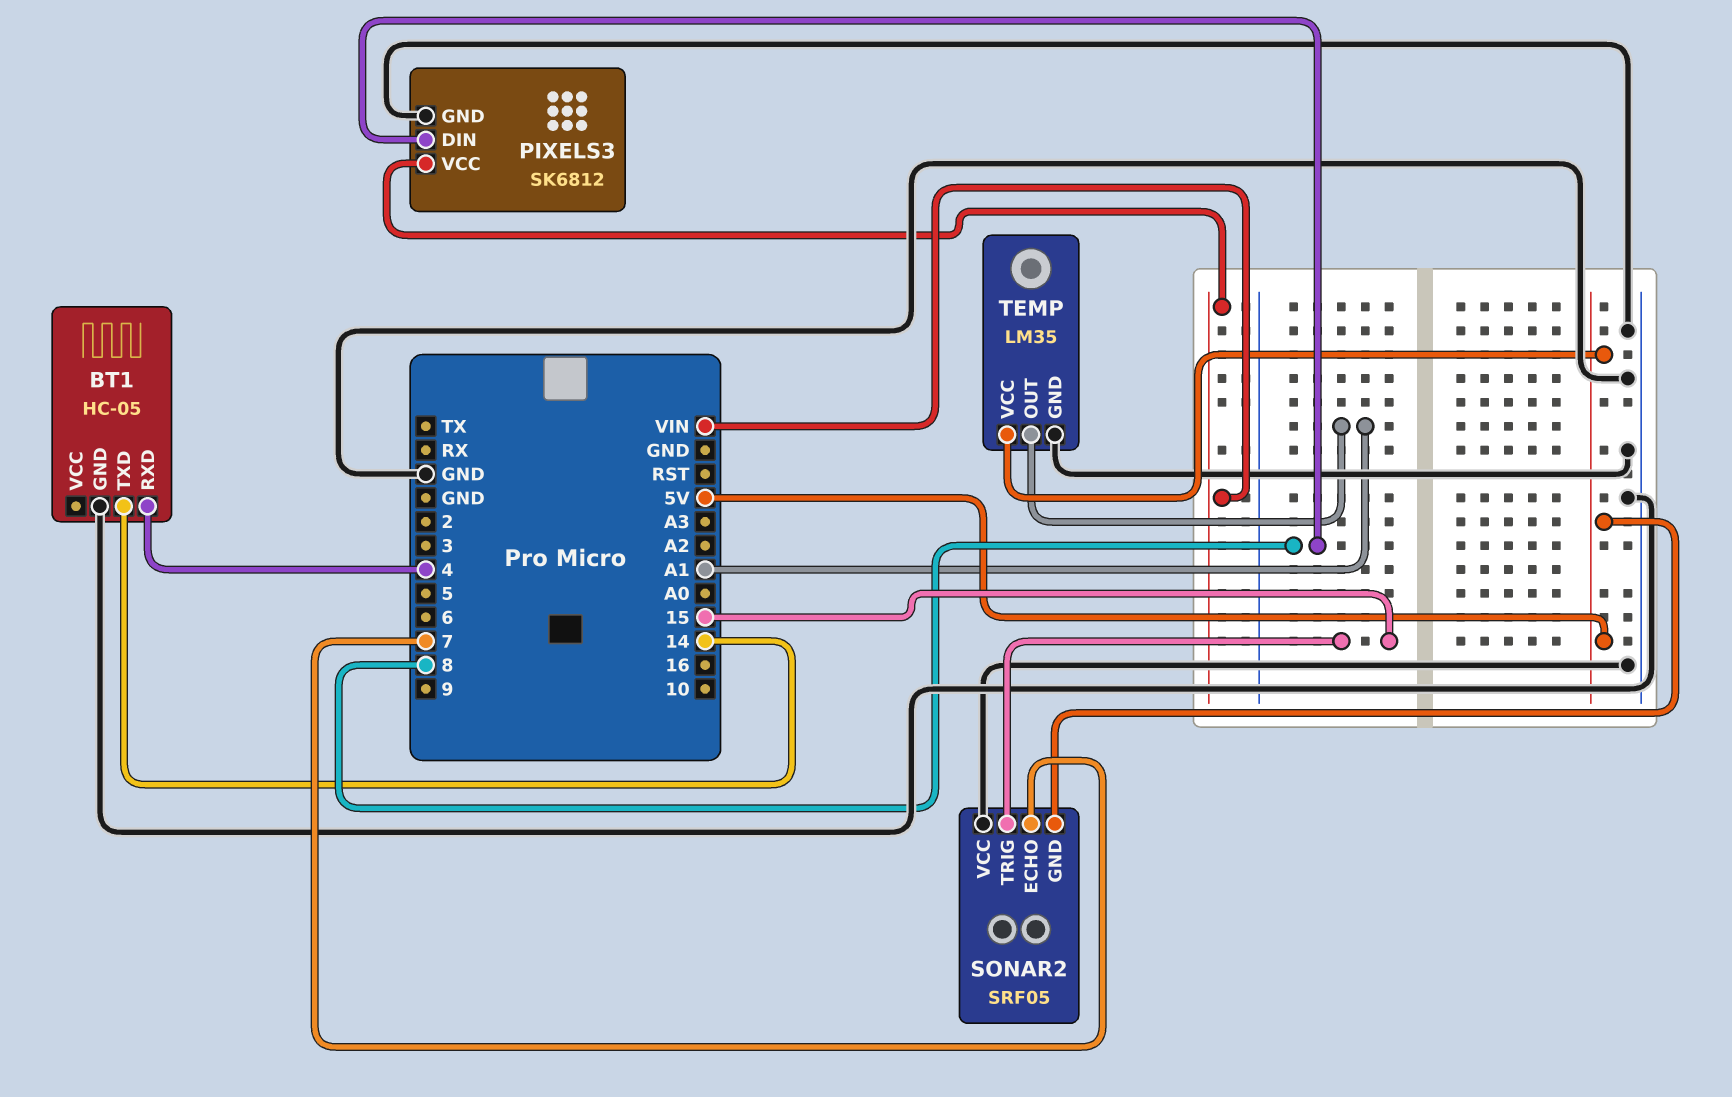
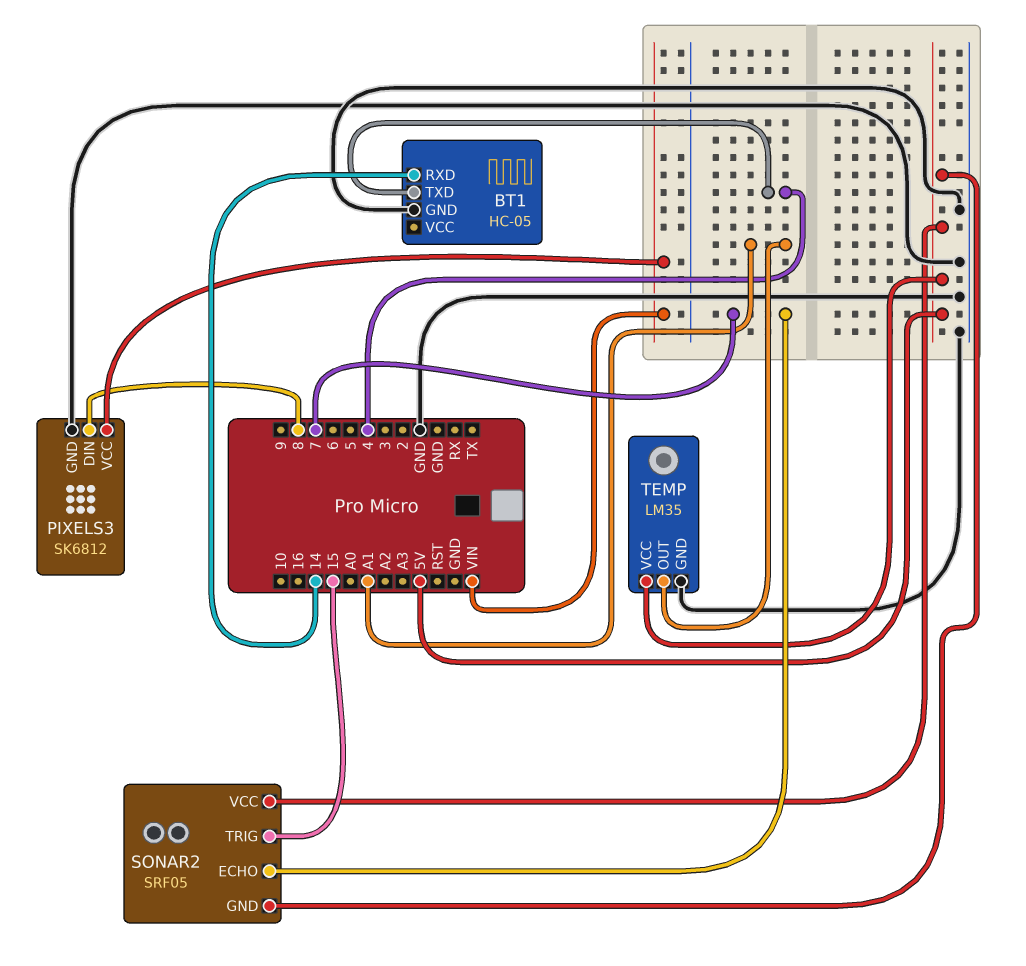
BT1 pin RXD: 4 -> 14
BT1 pin TXD: 14 -> 4
SONAR2 pin VCC: GND -> 5V

